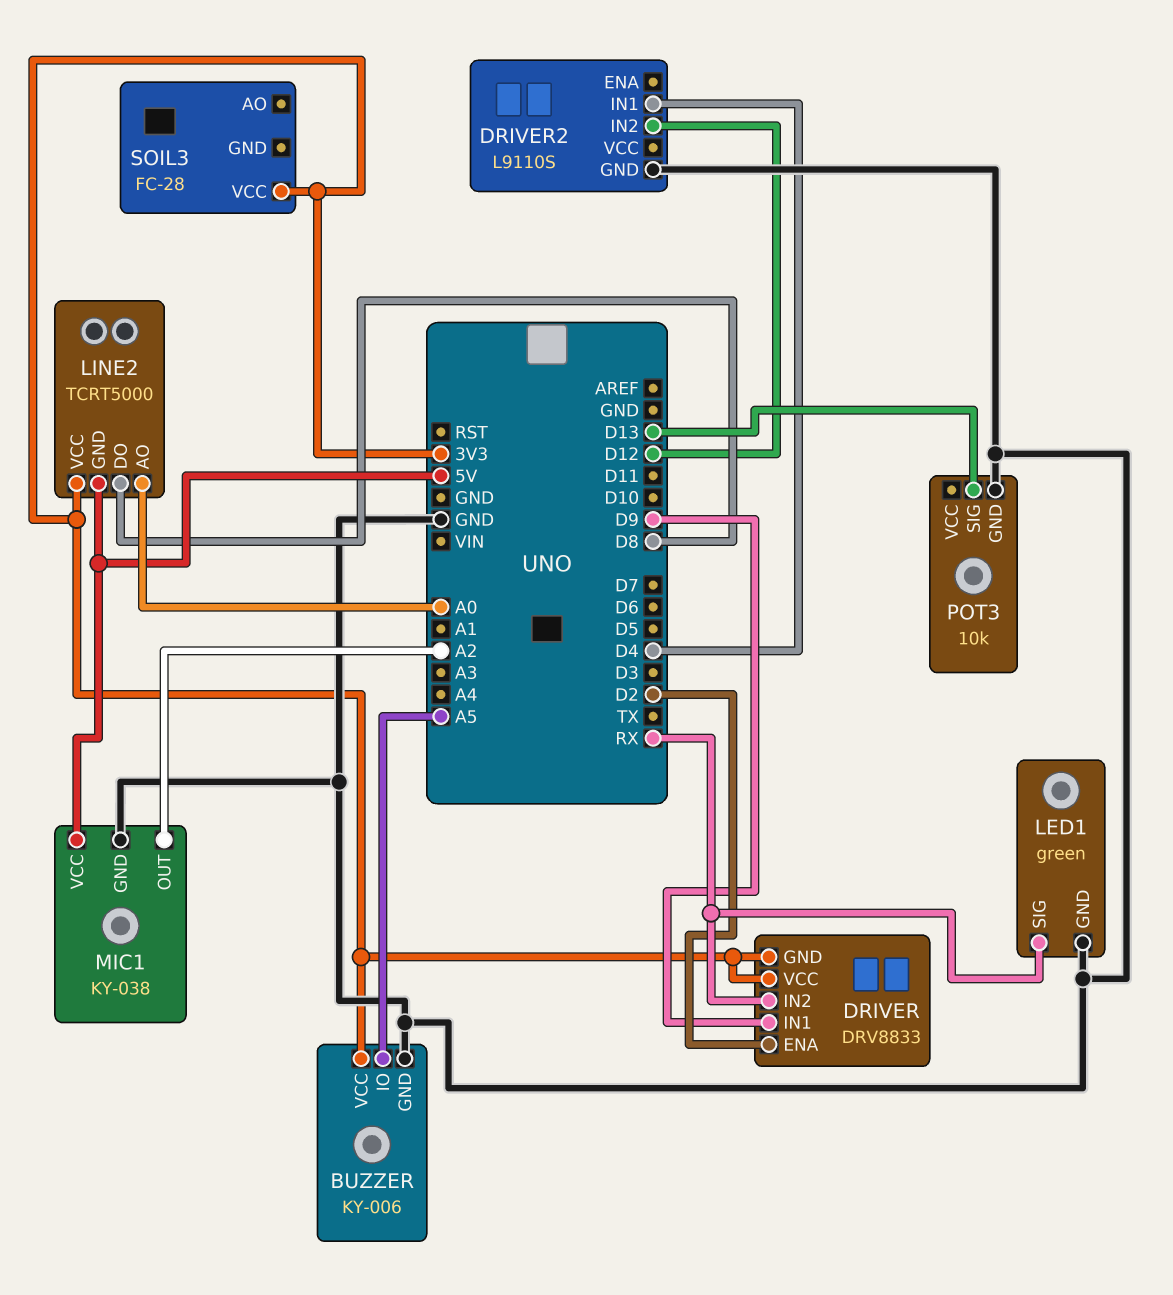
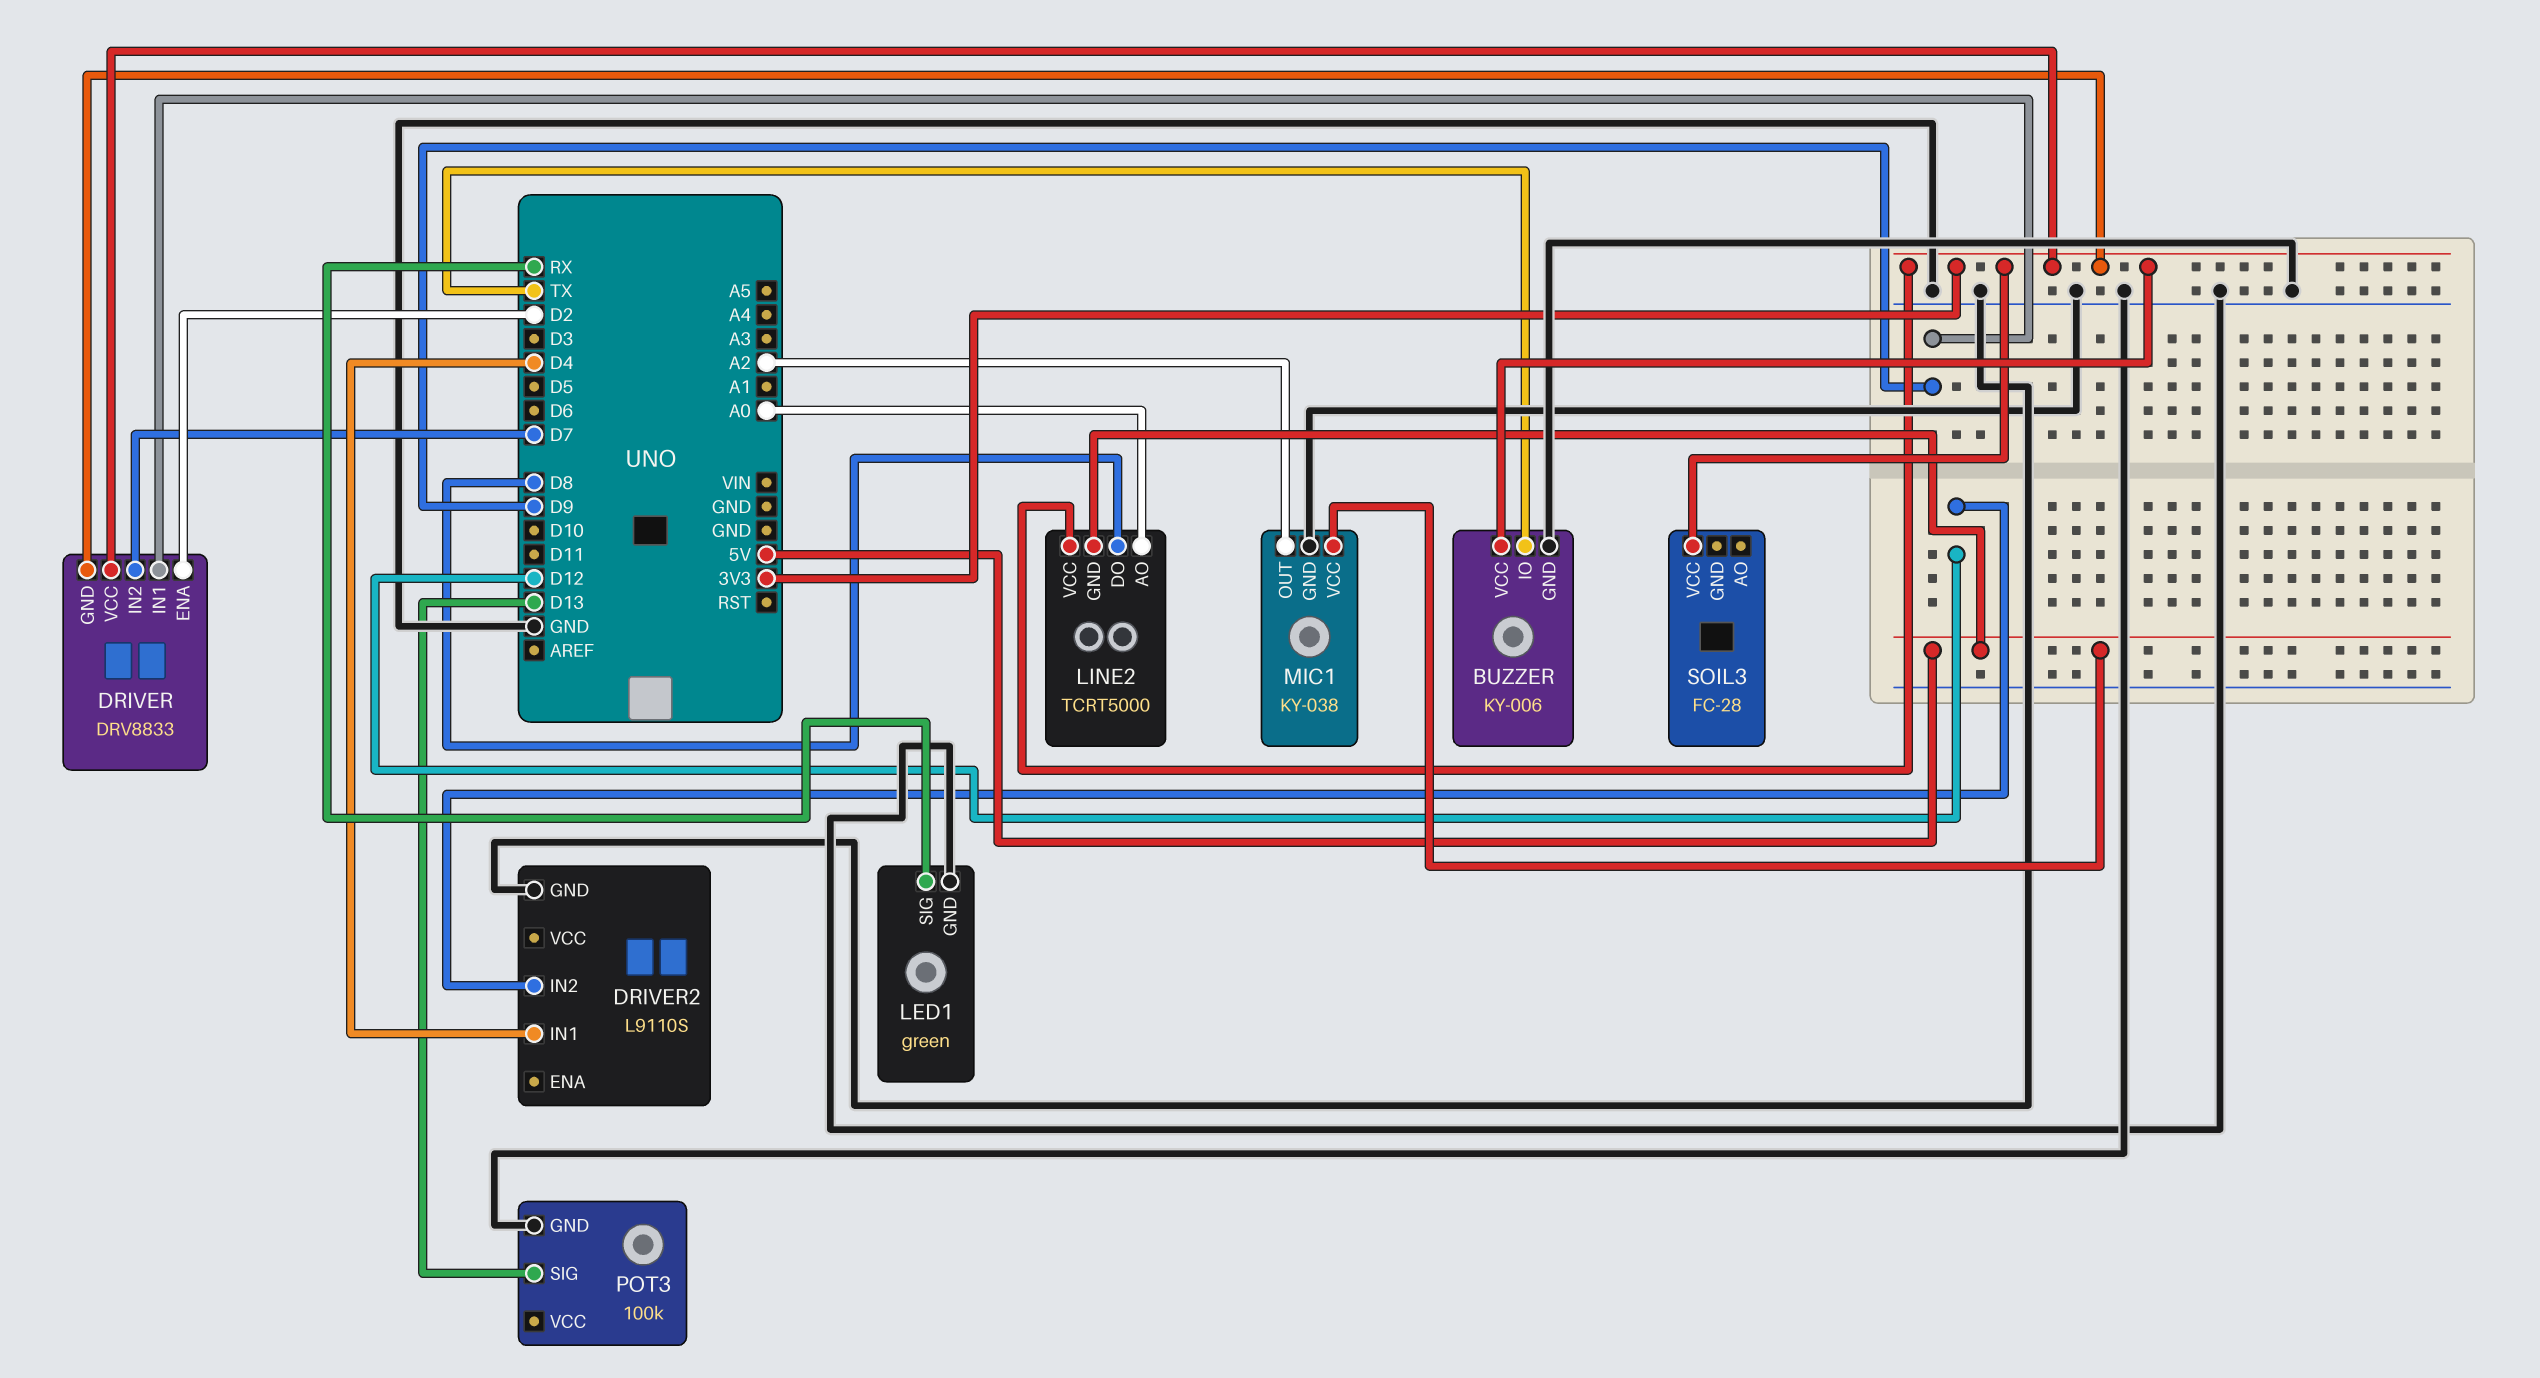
BUZZER pin IO: A5 -> TX
DRIVER pin IN2: RX -> D7
POT3: 10k -> 100k

